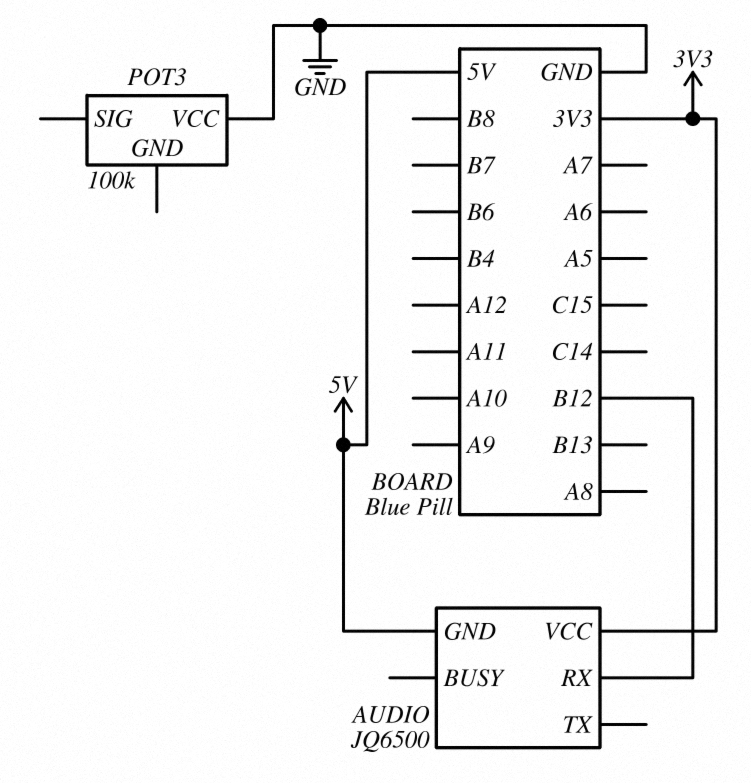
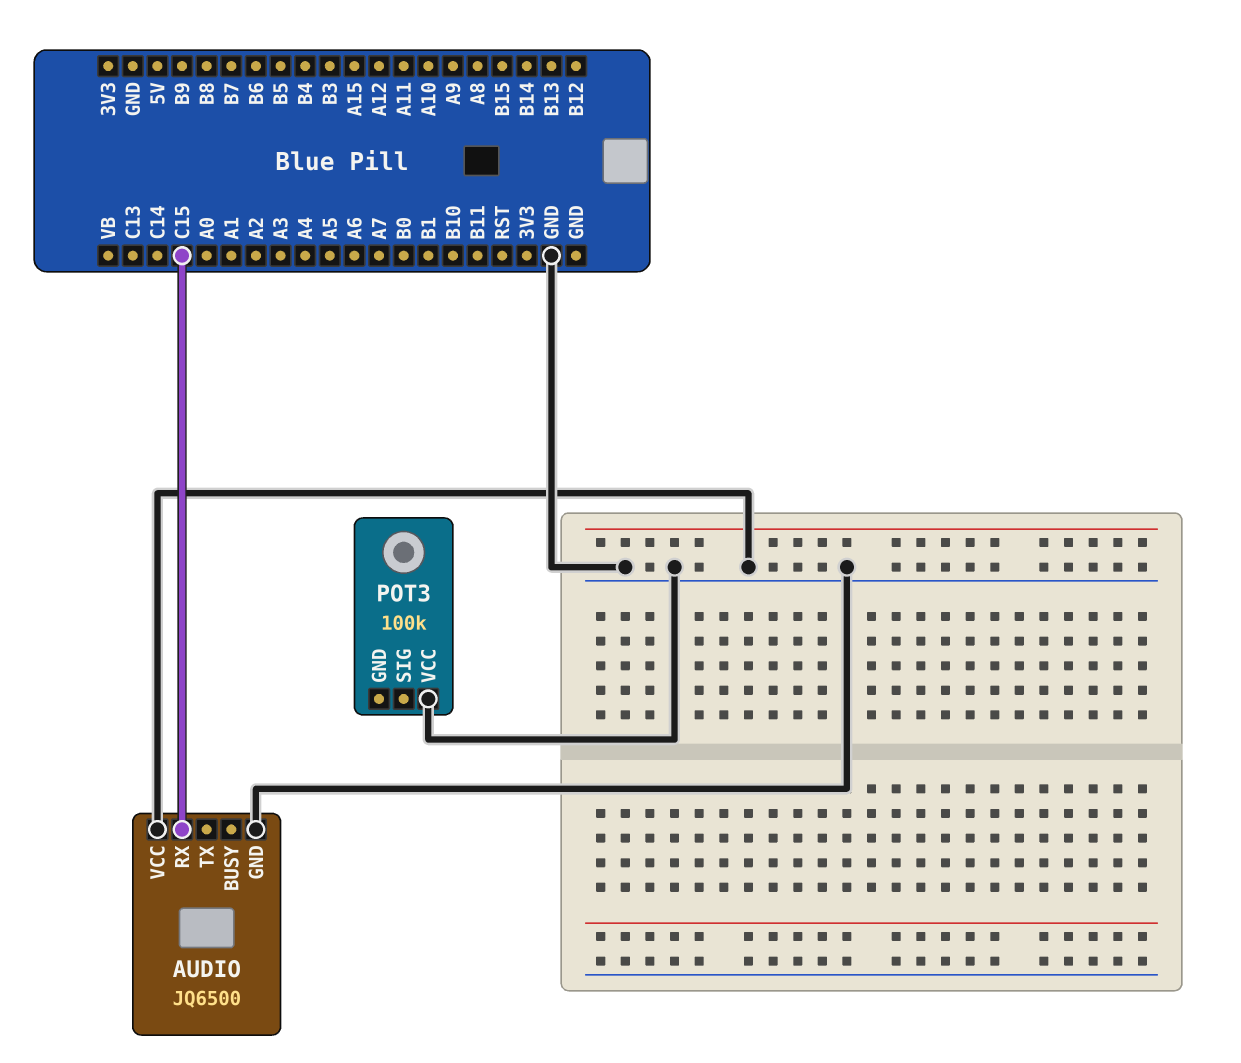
AUDIO pin GND: 5V -> GND
AUDIO pin RX: B12 -> C15
AUDIO pin VCC: 3V3 -> GND

